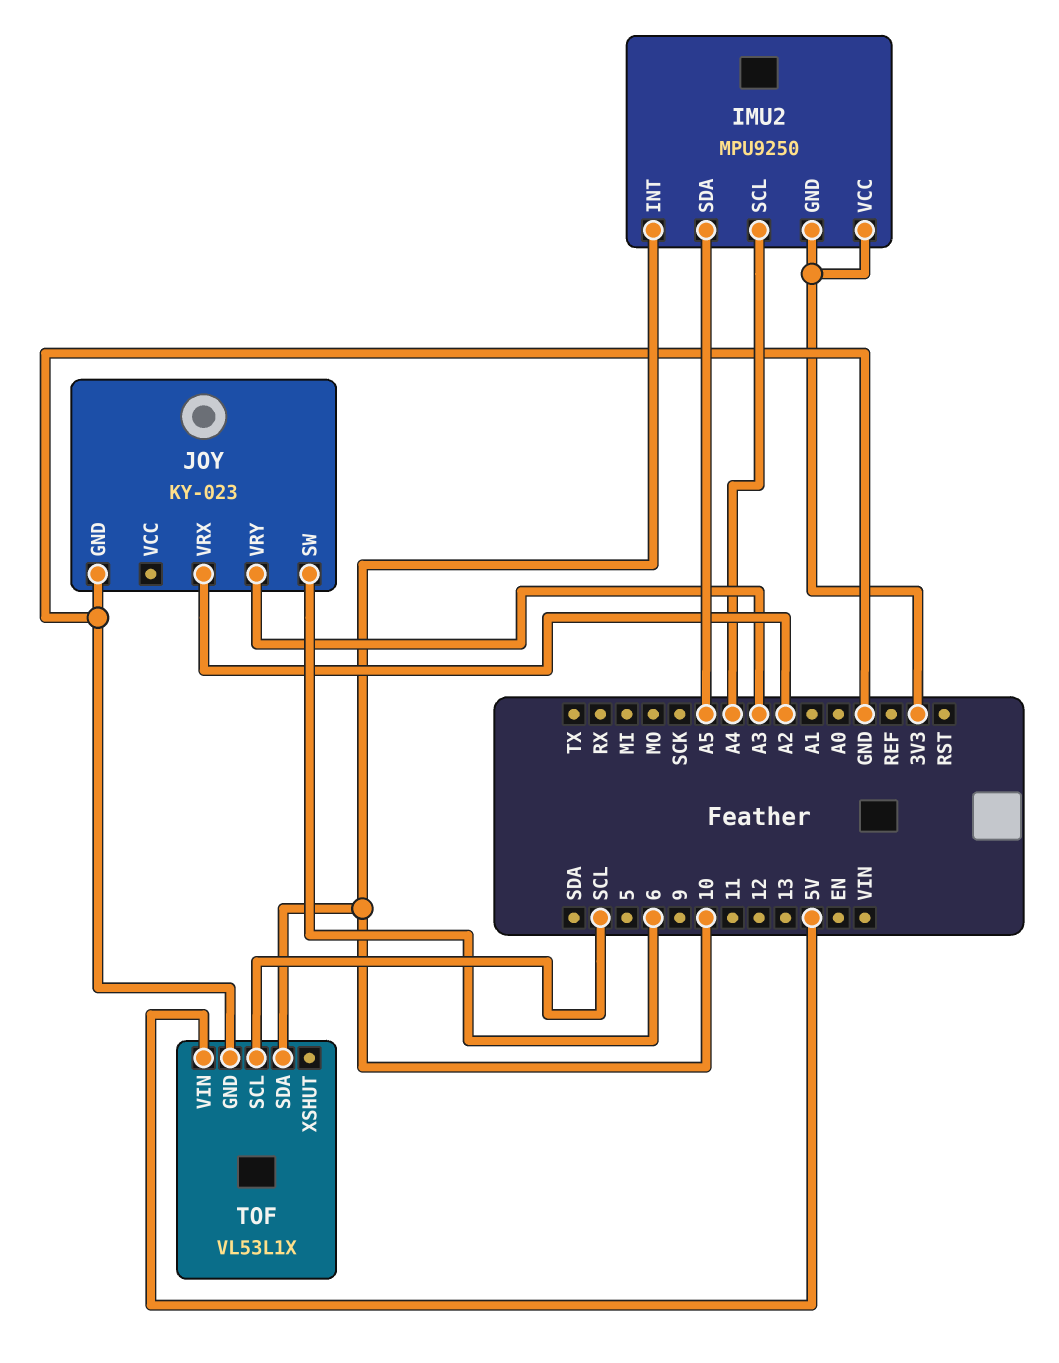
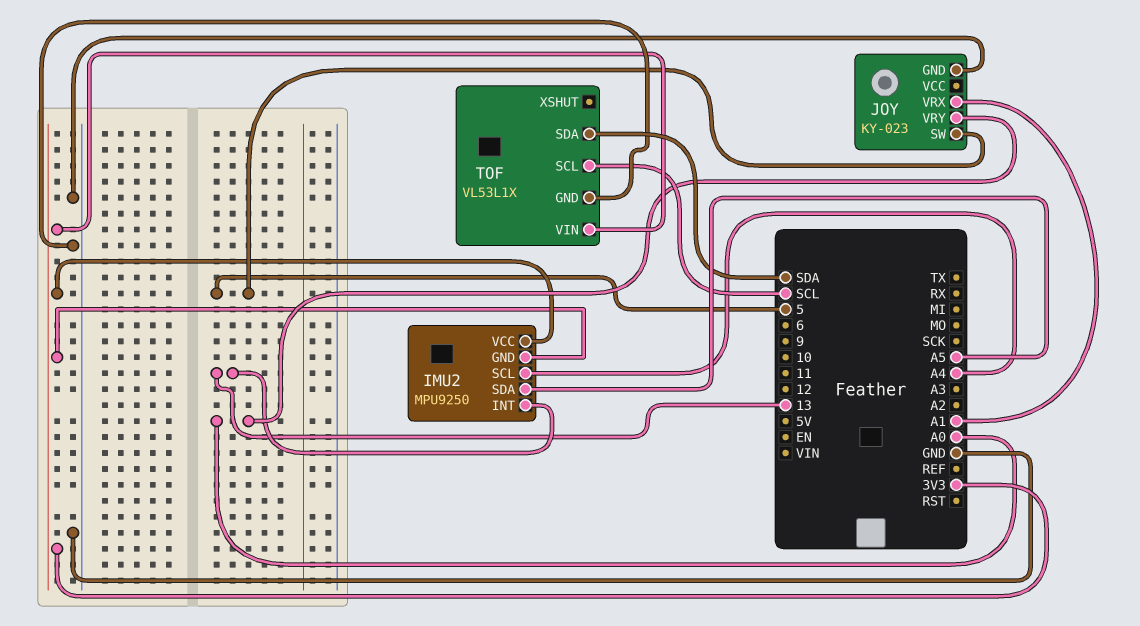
IMU2 pin INT: 10 -> 13
JOY pin SW: 6 -> 5
JOY pin VRX: A2 -> A1
JOY pin VRY: A3 -> A0
TOF pin SDA: 10 -> SDA
TOF pin VIN: 5V -> 3V3

